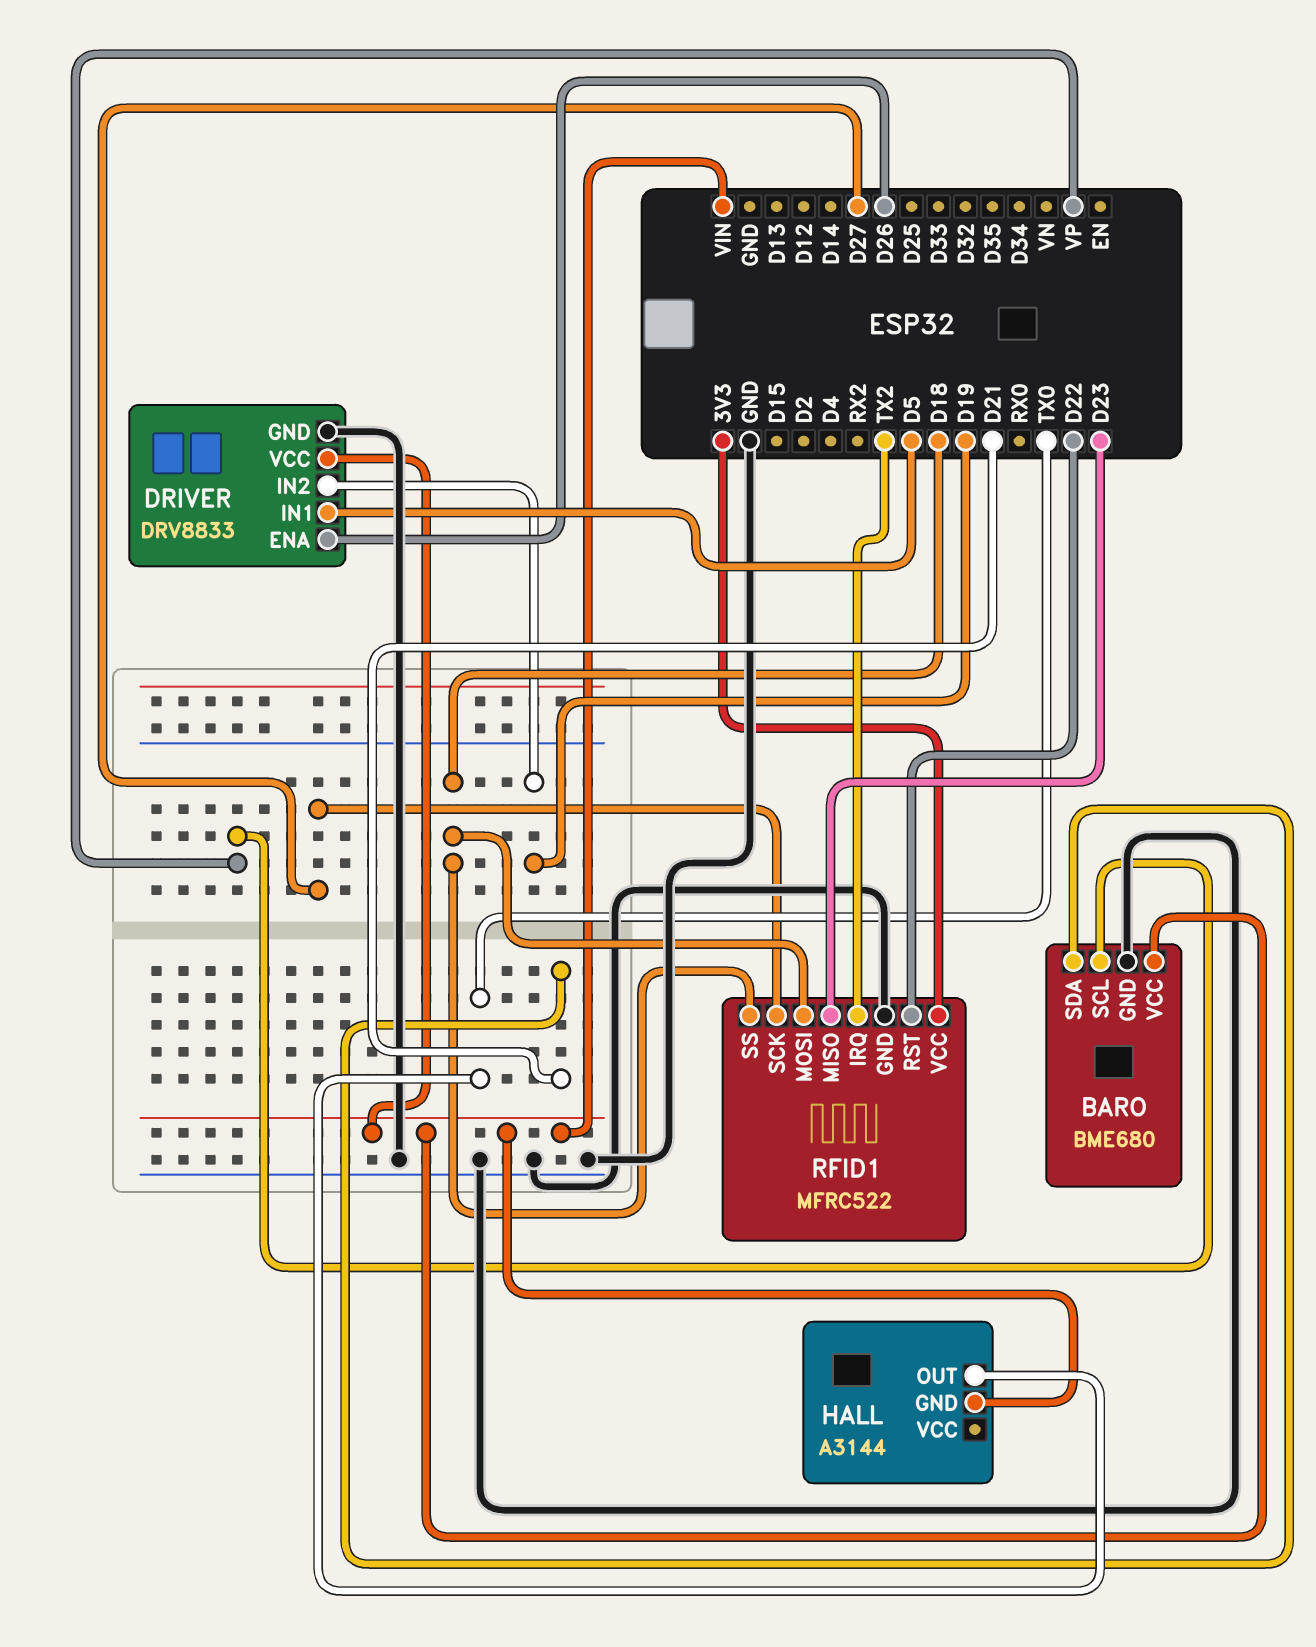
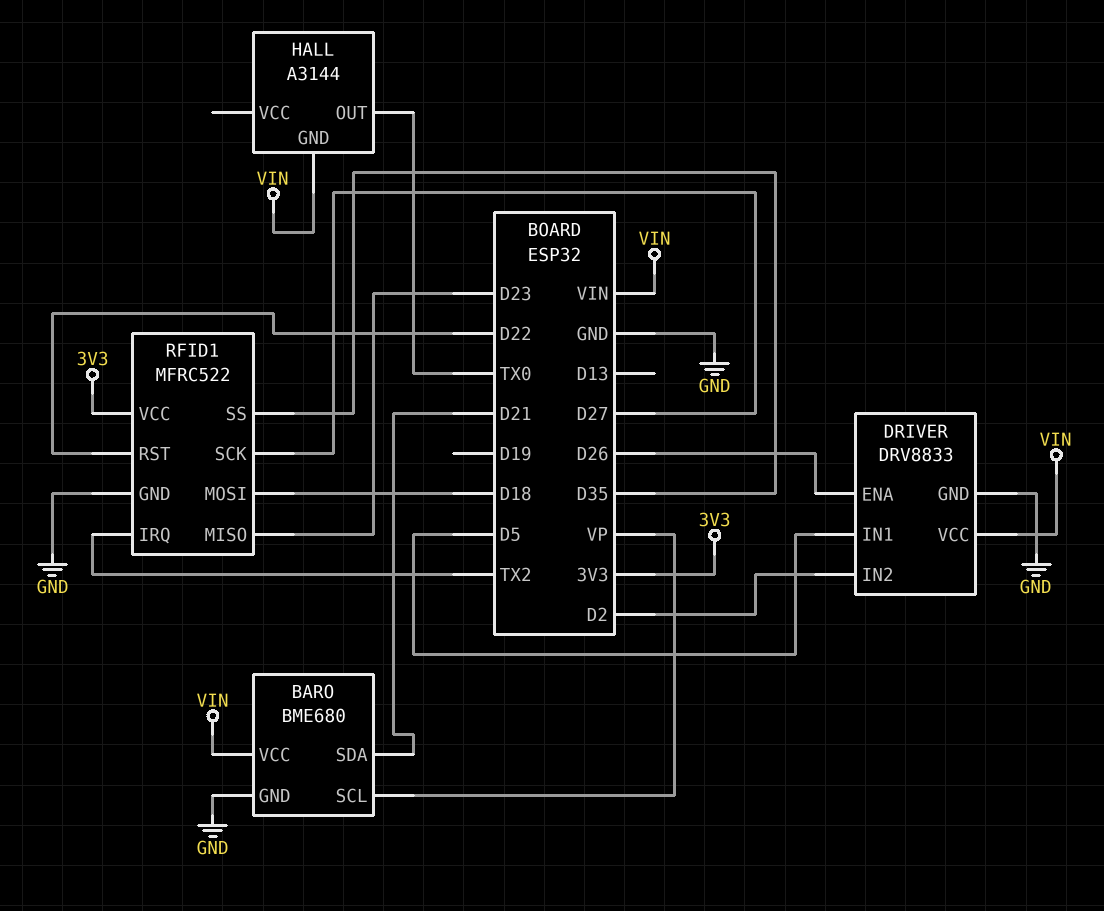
DRIVER pin IN2: D19 -> D2
RFID1 pin SS: D18 -> D35

